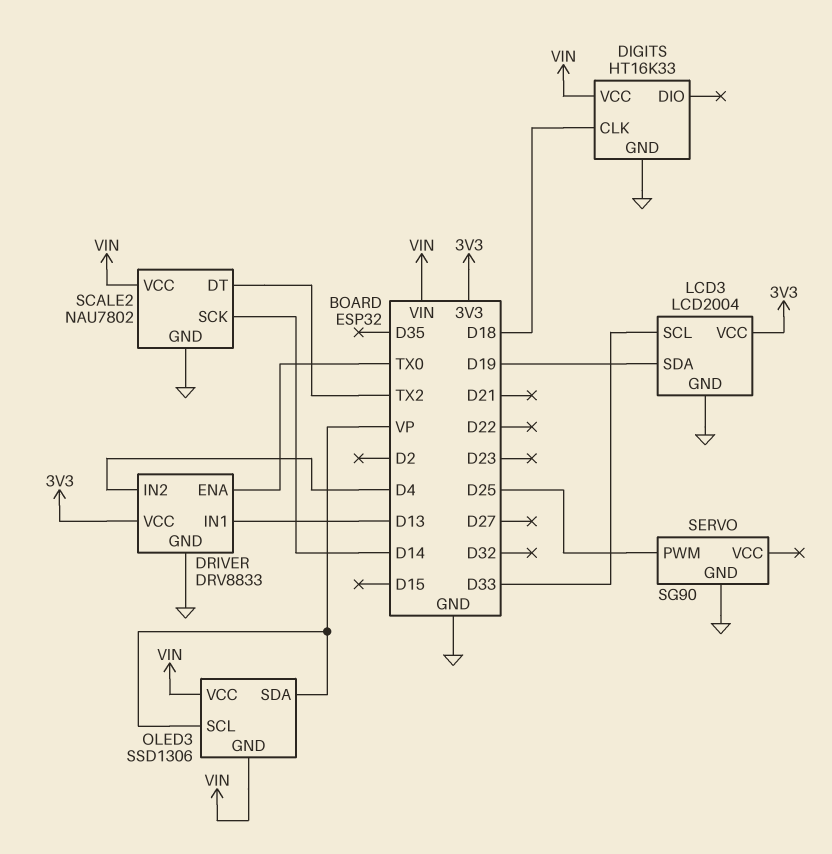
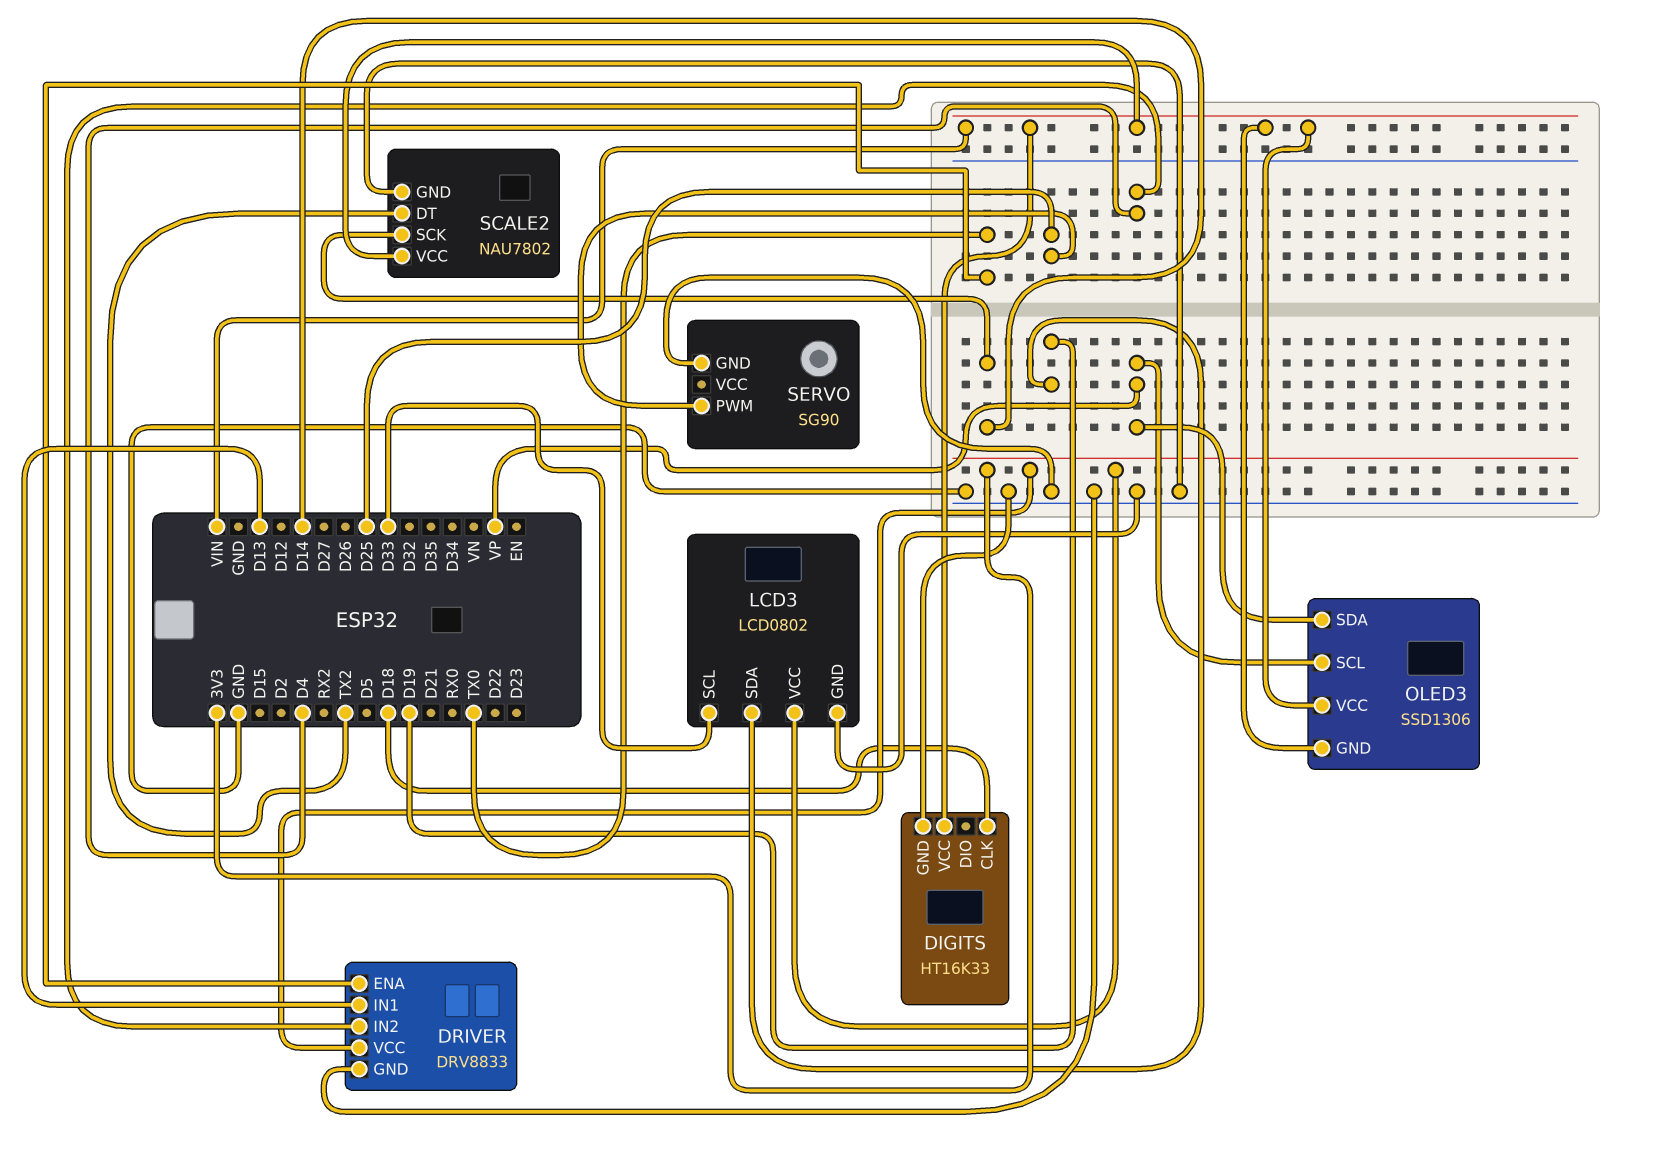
LCD3: LCD2004 -> LCD0802

